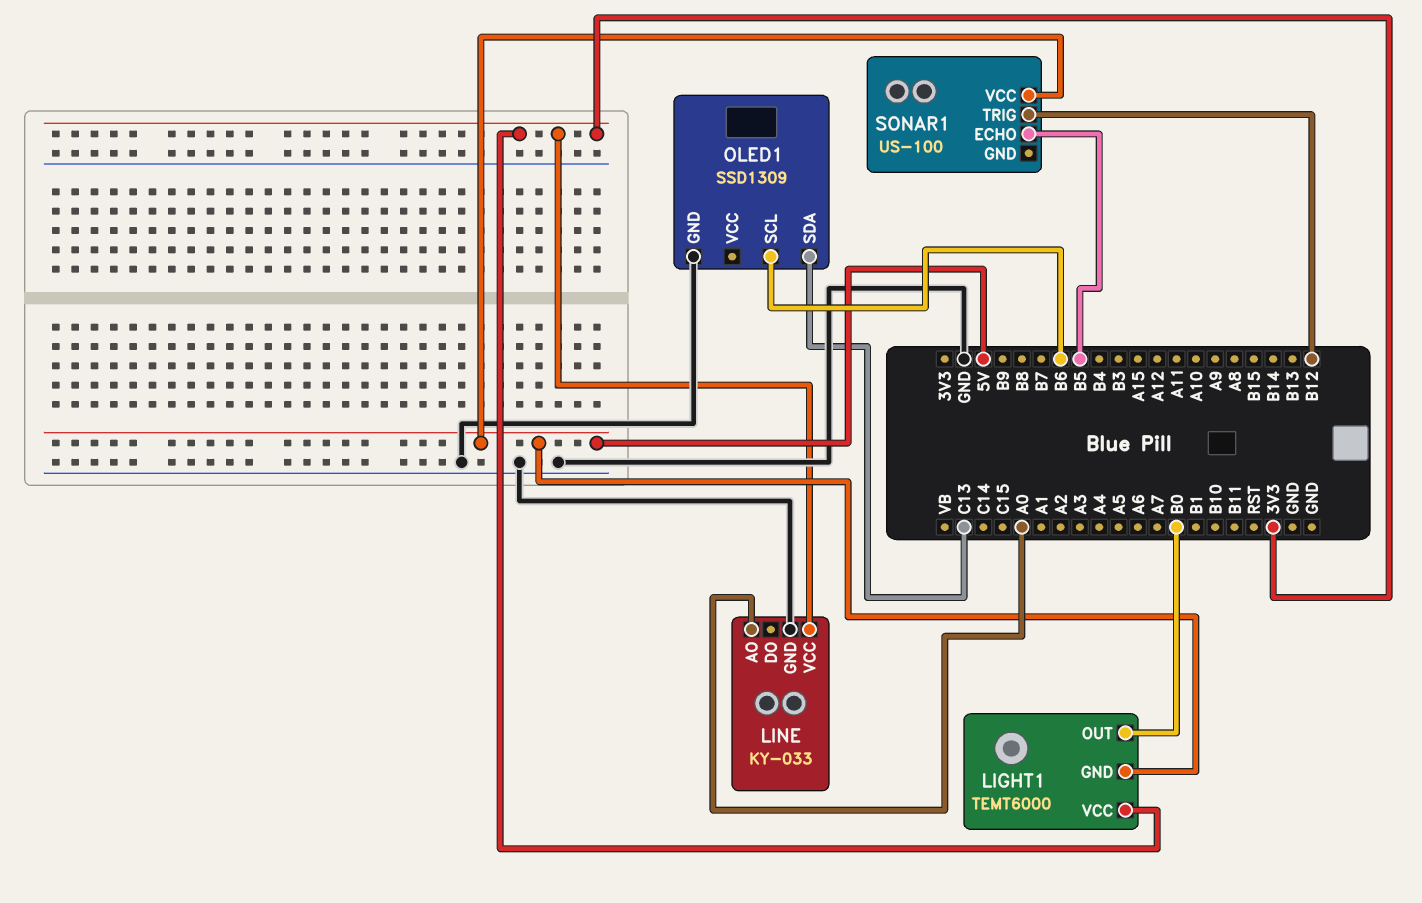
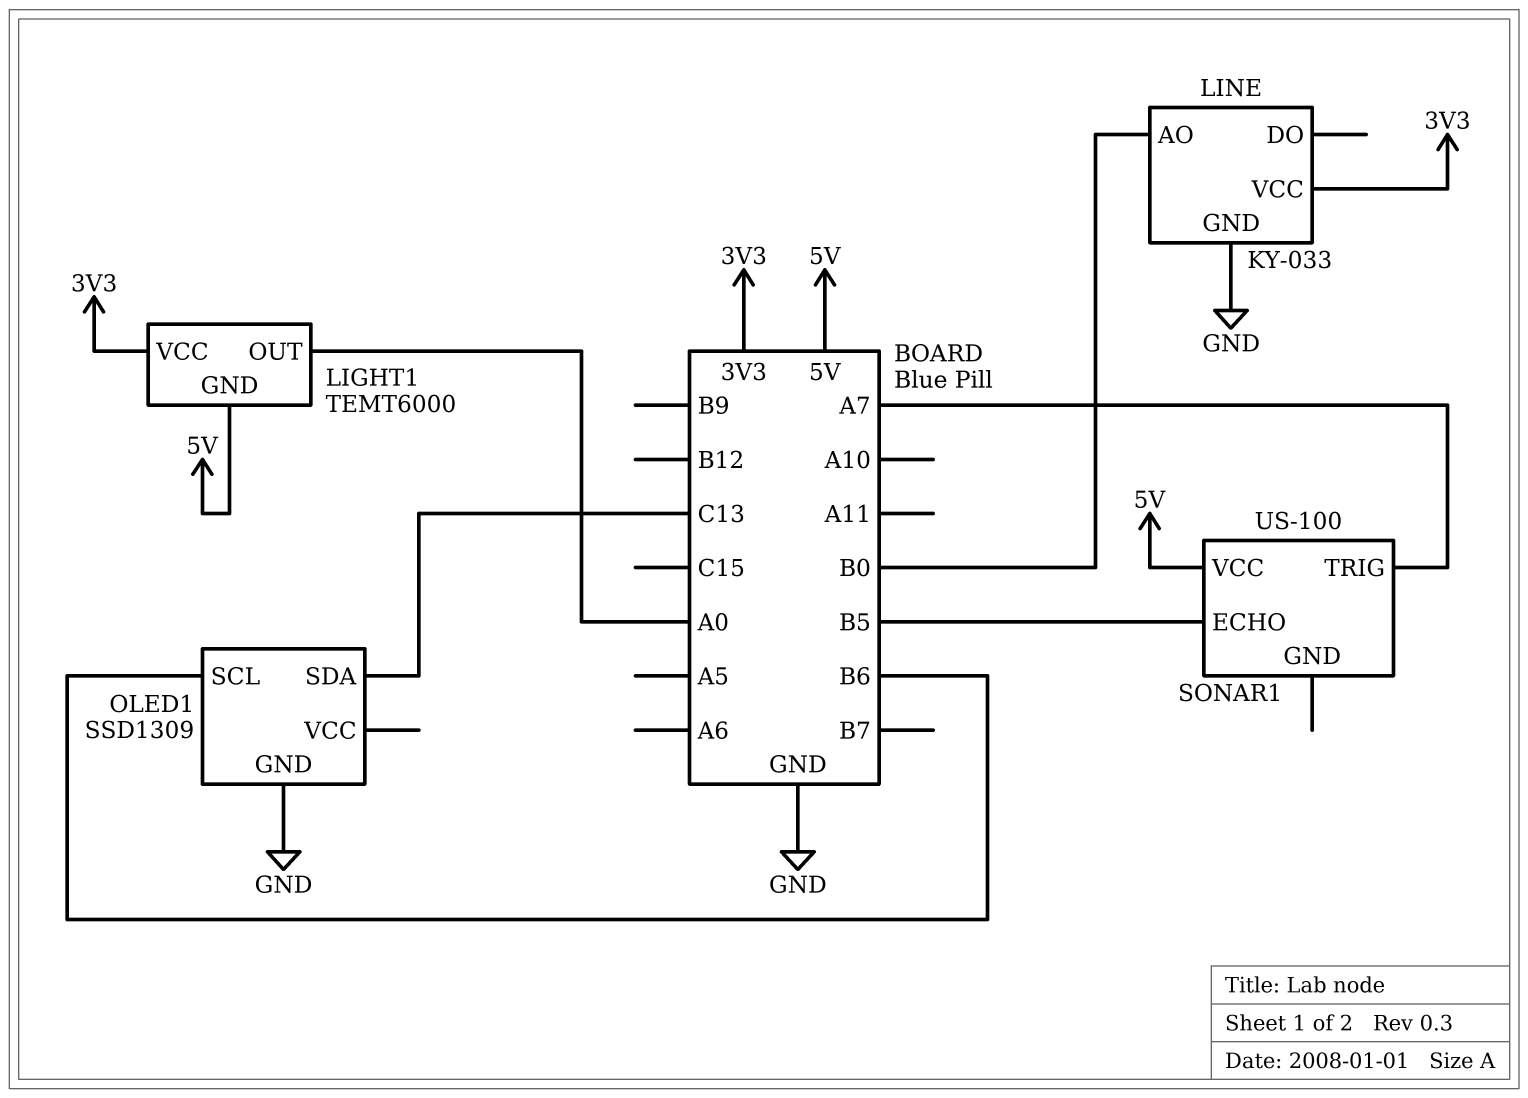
LIGHT1 pin OUT: B0 -> A0
LINE pin AO: A0 -> B0
SONAR1 pin TRIG: B12 -> A7

